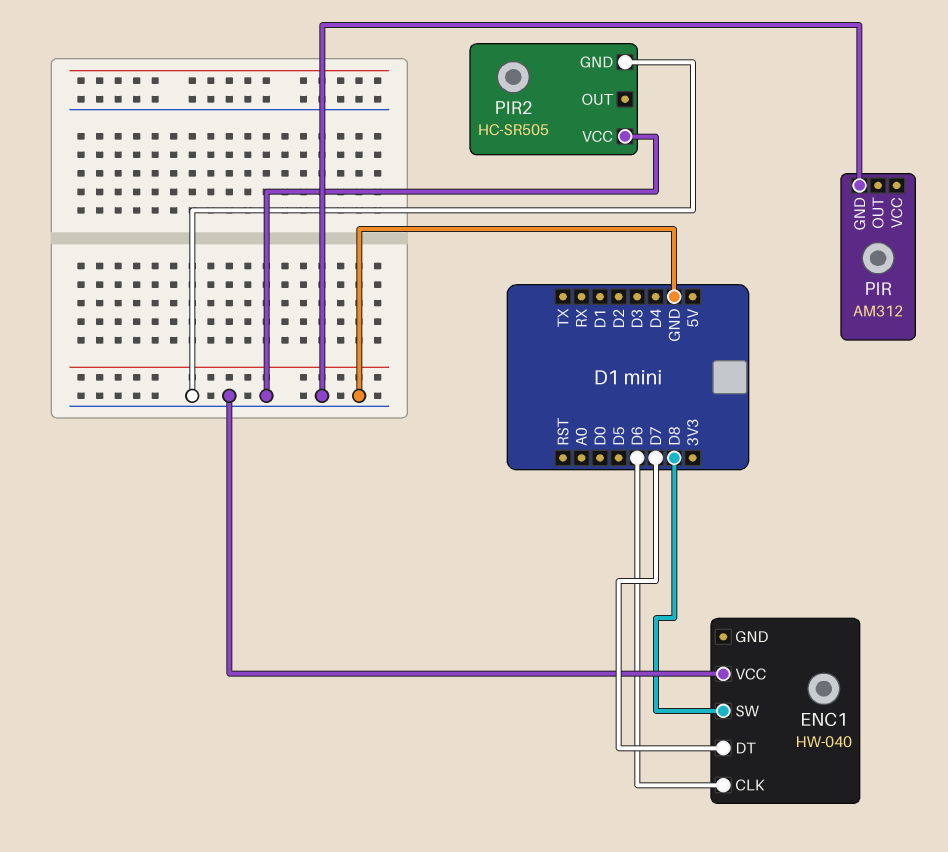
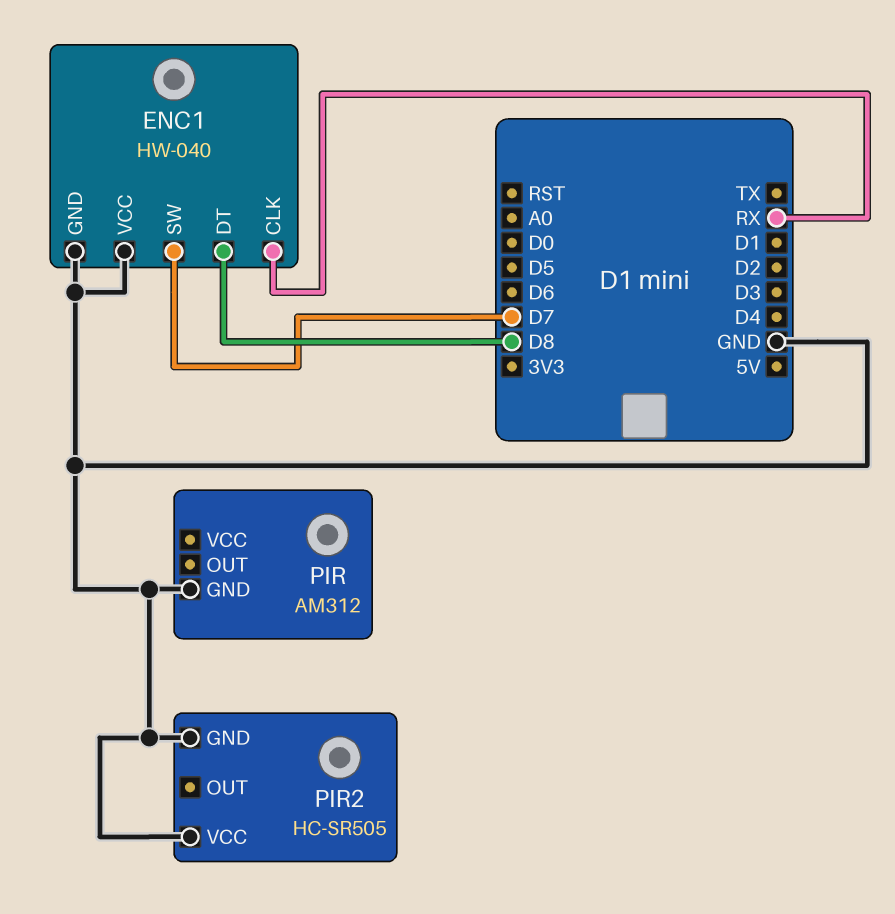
ENC1 pin CLK: D6 -> RX
ENC1 pin DT: D7 -> D8
ENC1 pin GND: none -> GND
ENC1 pin SW: D8 -> D7

